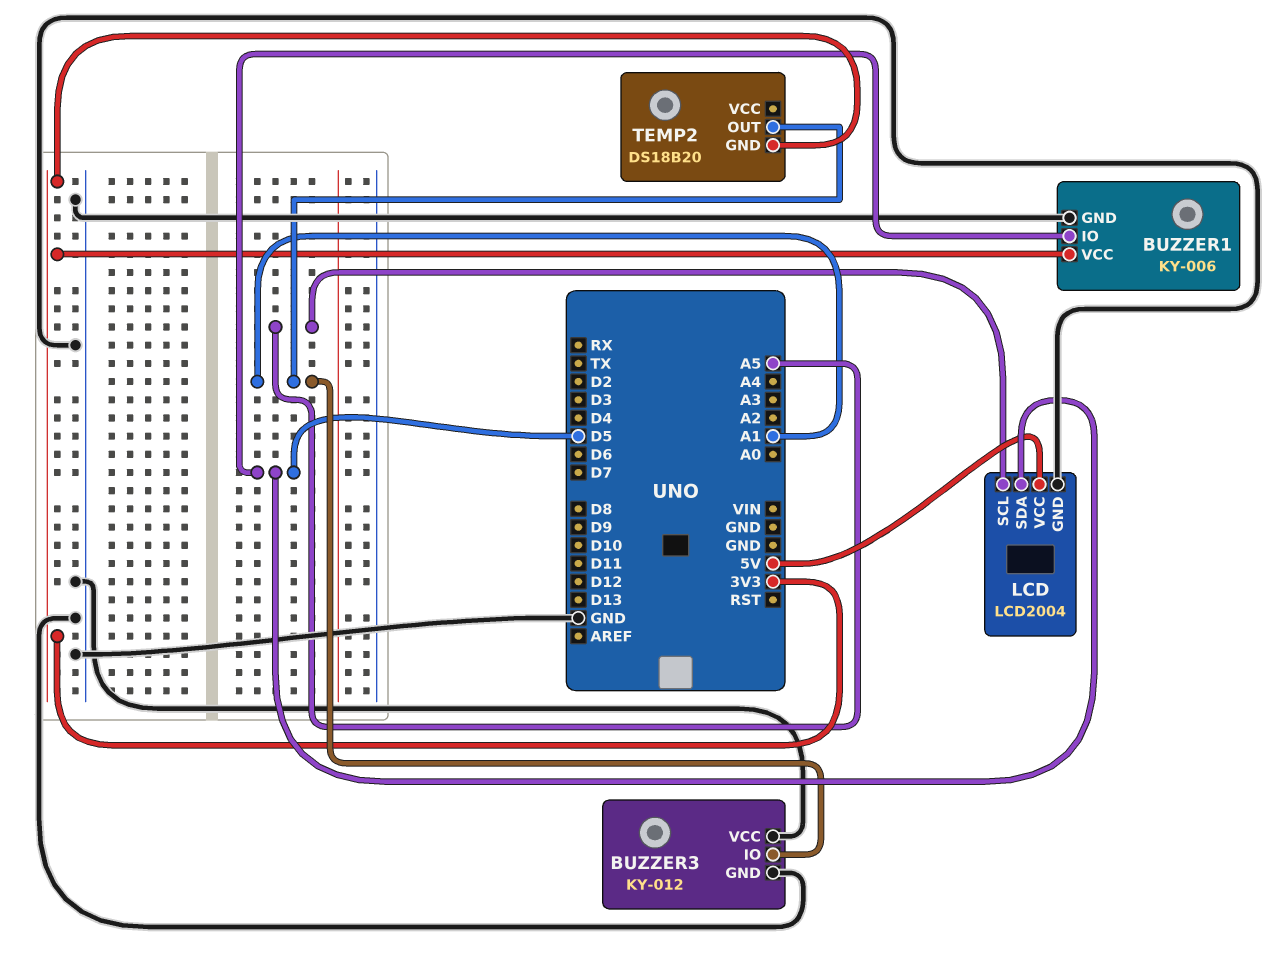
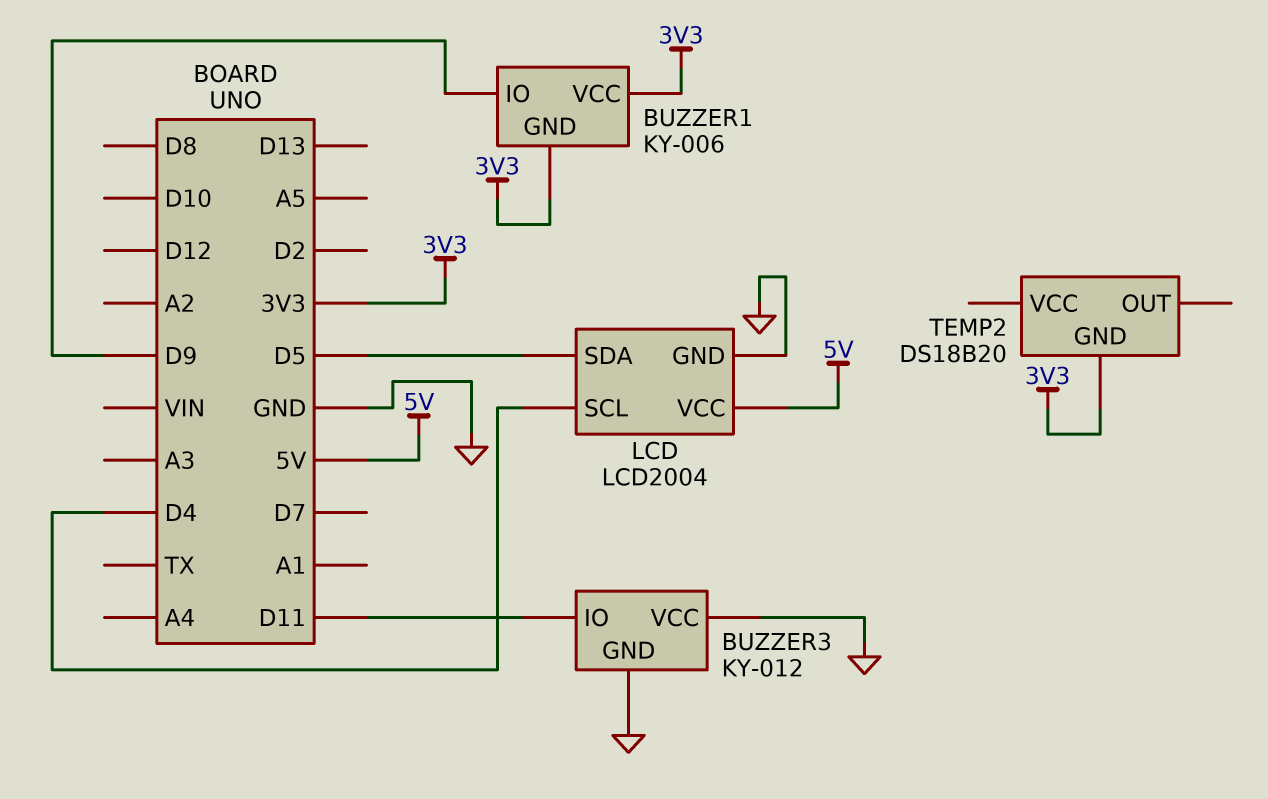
BUZZER1 pin GND: GND -> 3V3
BUZZER1 pin IO: D5 -> D9
BUZZER3 pin IO: A1 -> D11
LCD pin SCL: A5 -> D4
TEMP2 pin OUT: A1 -> none

